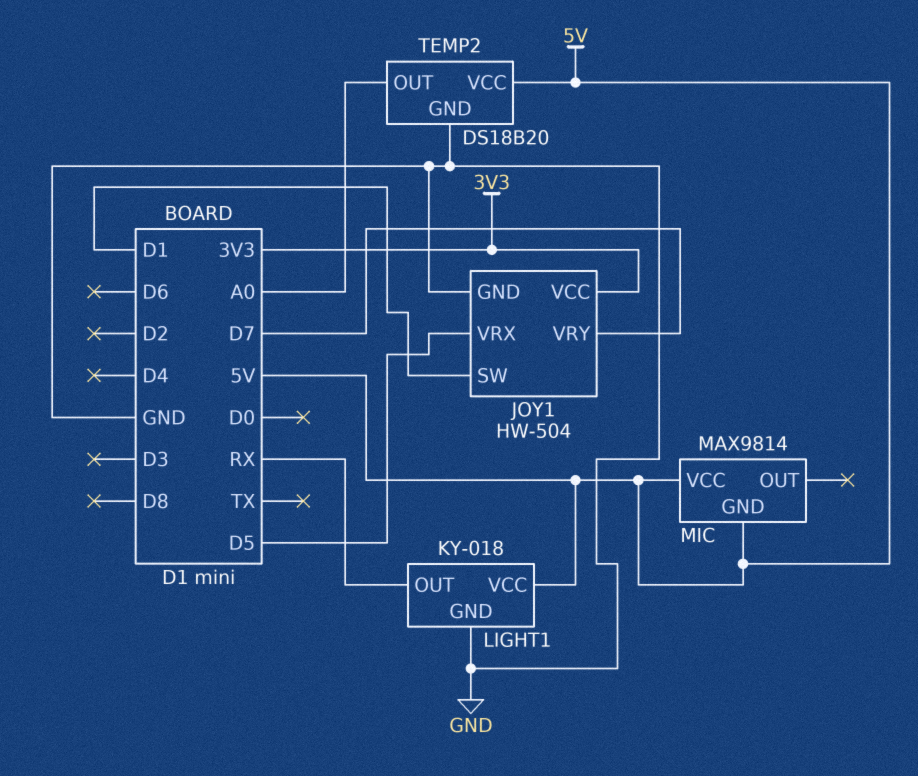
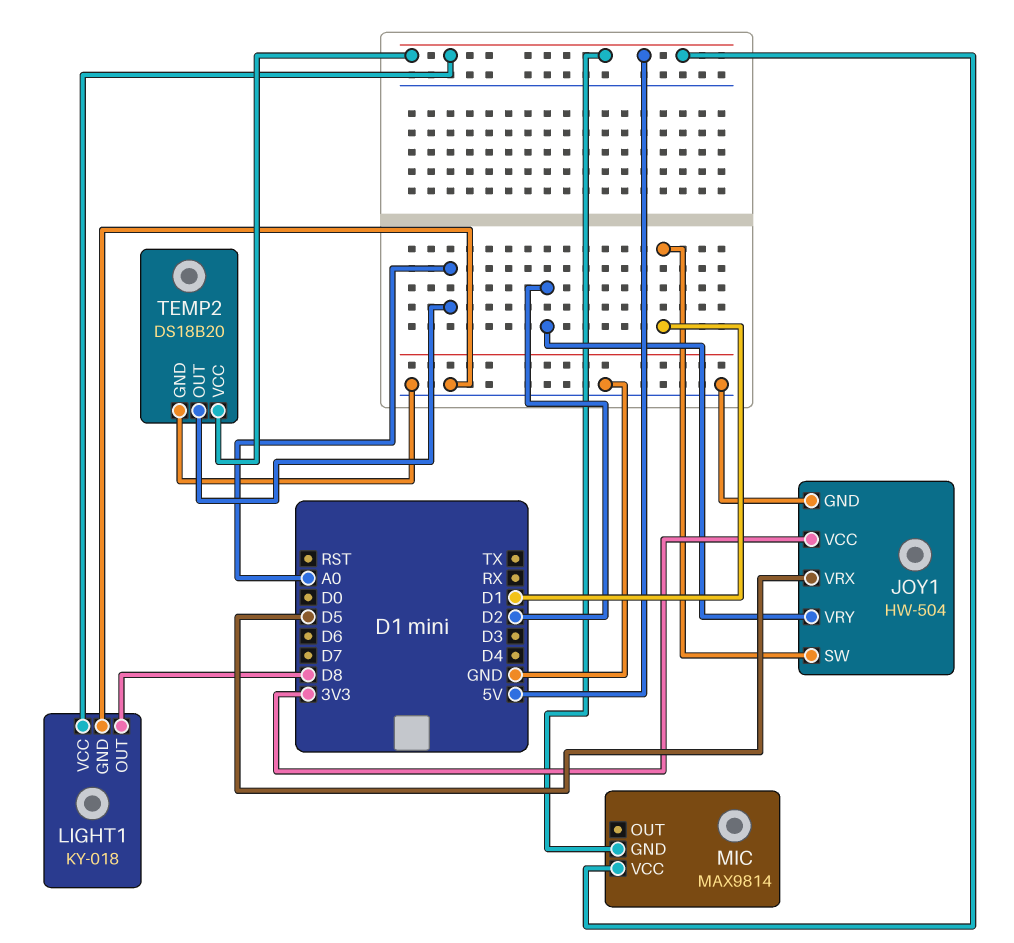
JOY1 pin VRY: D7 -> D2
LIGHT1 pin OUT: RX -> D8

